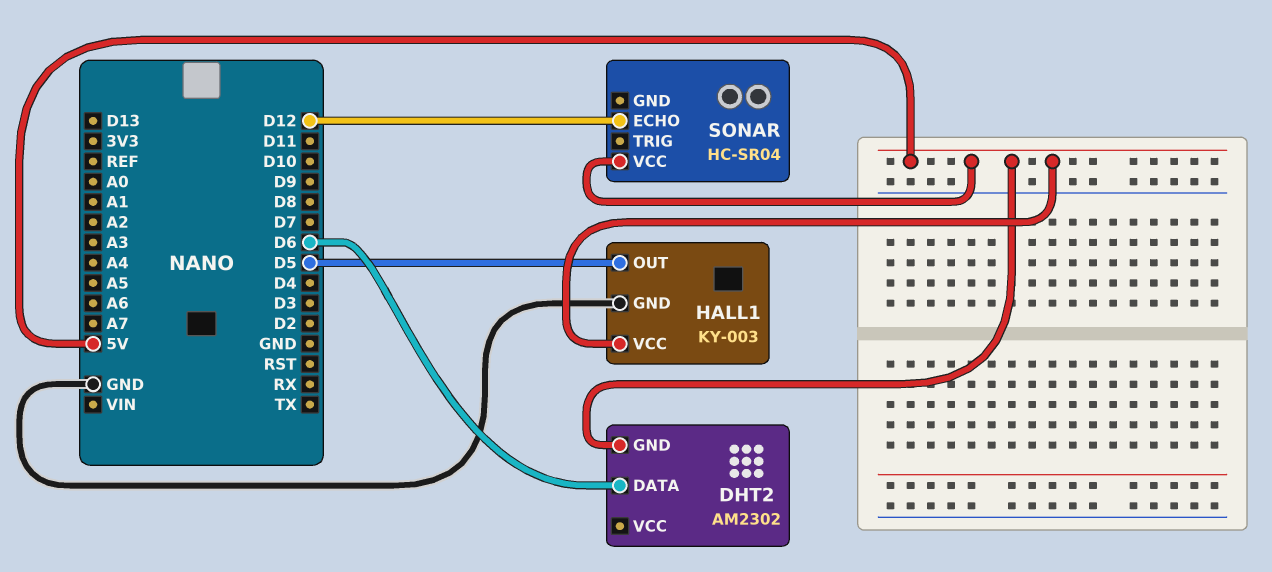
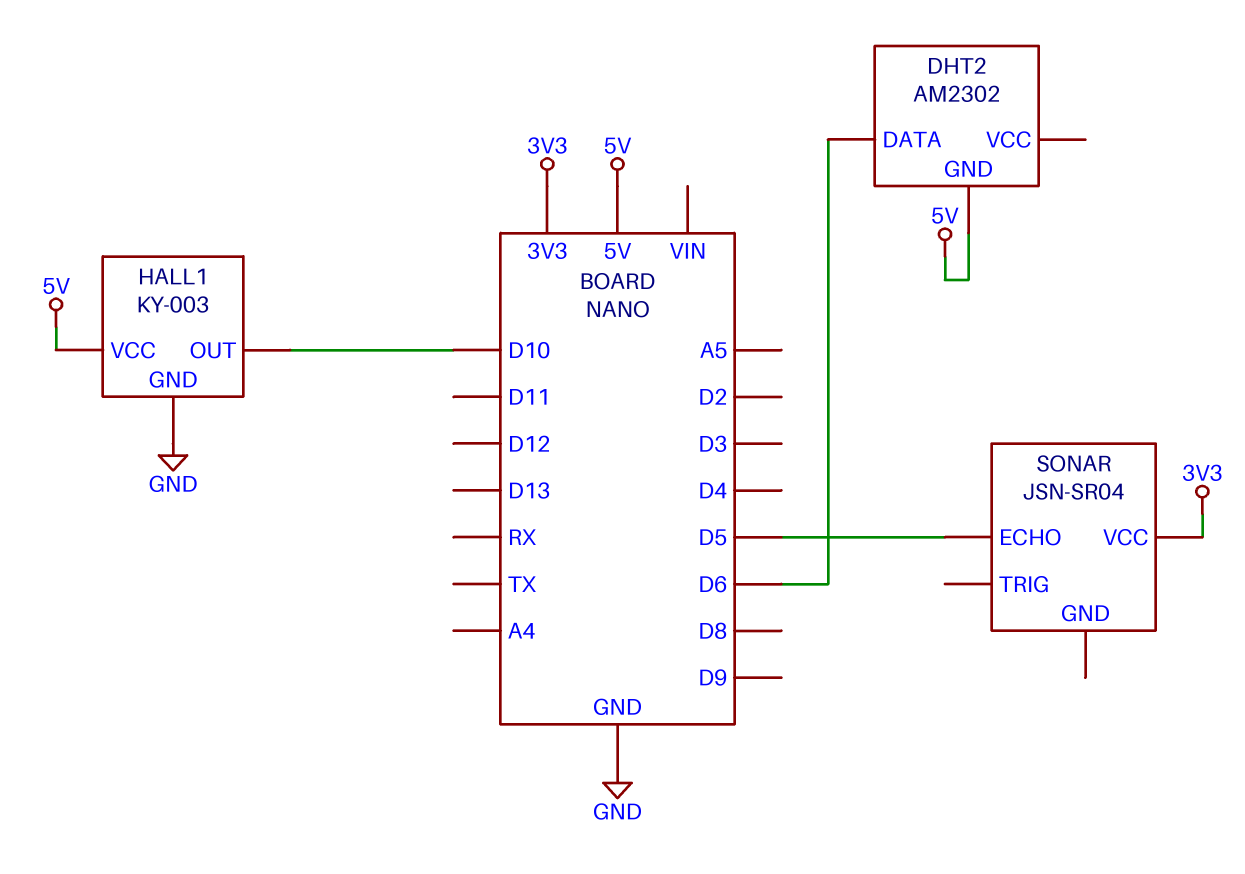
HALL1 pin OUT: D5 -> D10
SONAR: HC-SR04 -> JSN-SR04
SONAR pin ECHO: D12 -> D5
SONAR pin VCC: 5V -> 3V3

